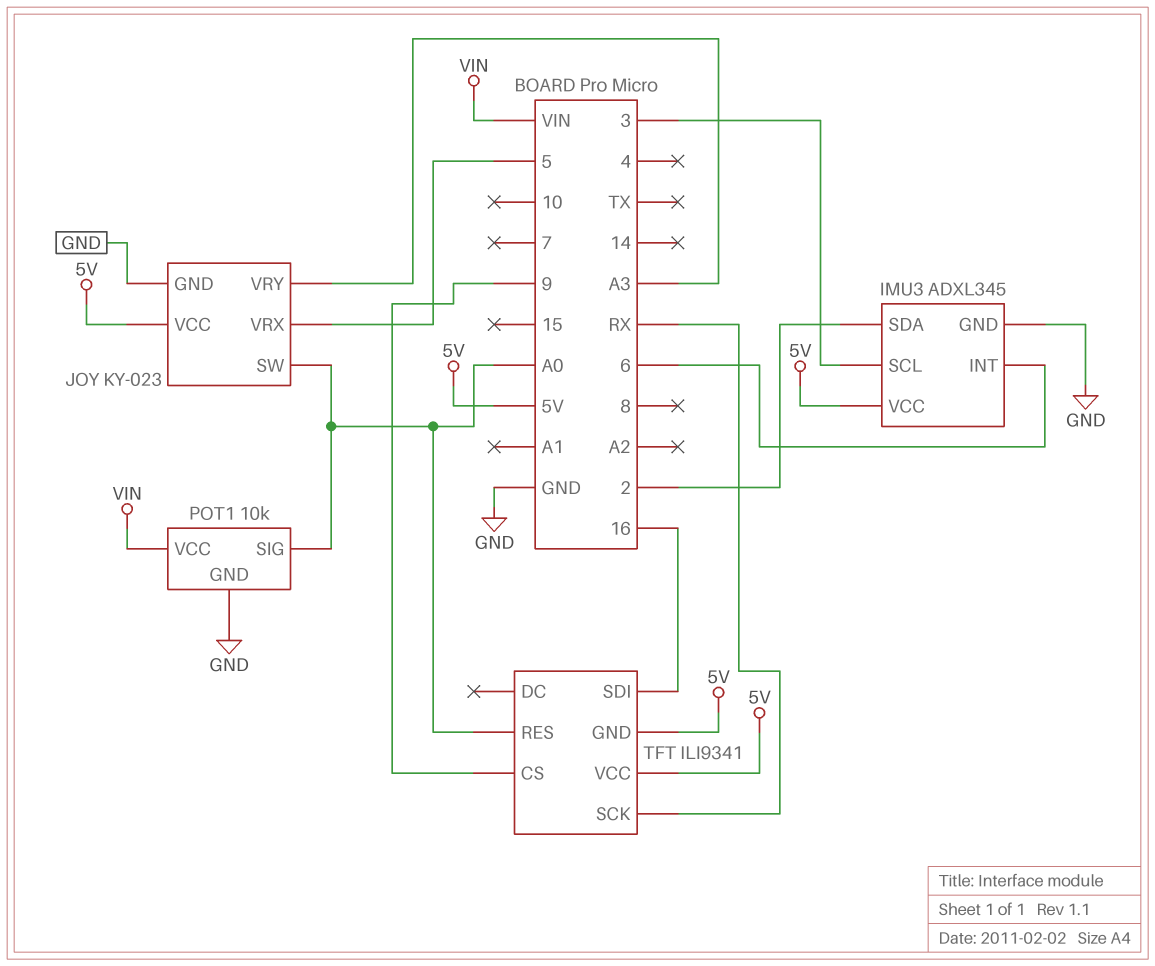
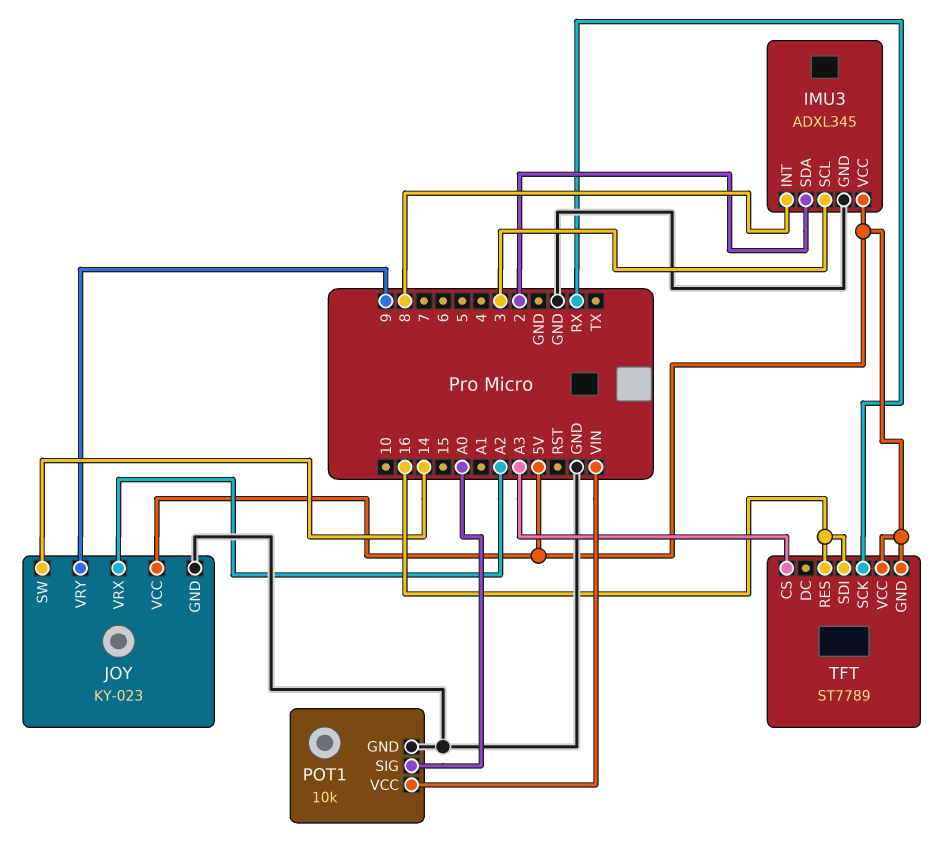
IMU3 pin INT: 6 -> 8
JOY pin SW: A0 -> 14
JOY pin VRX: 5 -> A2
JOY pin VRY: A3 -> 9
TFT: ILI9341 -> ST7789
TFT pin CS: 9 -> A3
TFT pin RES: A0 -> 16

